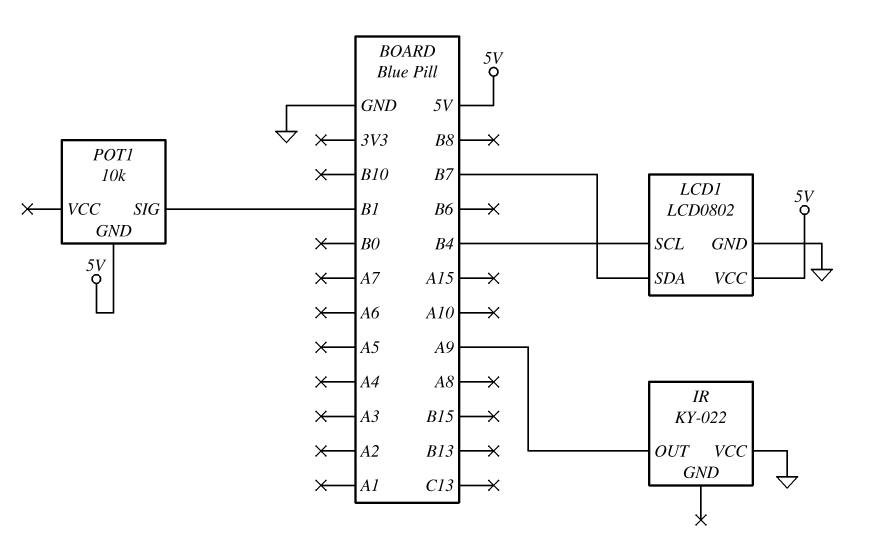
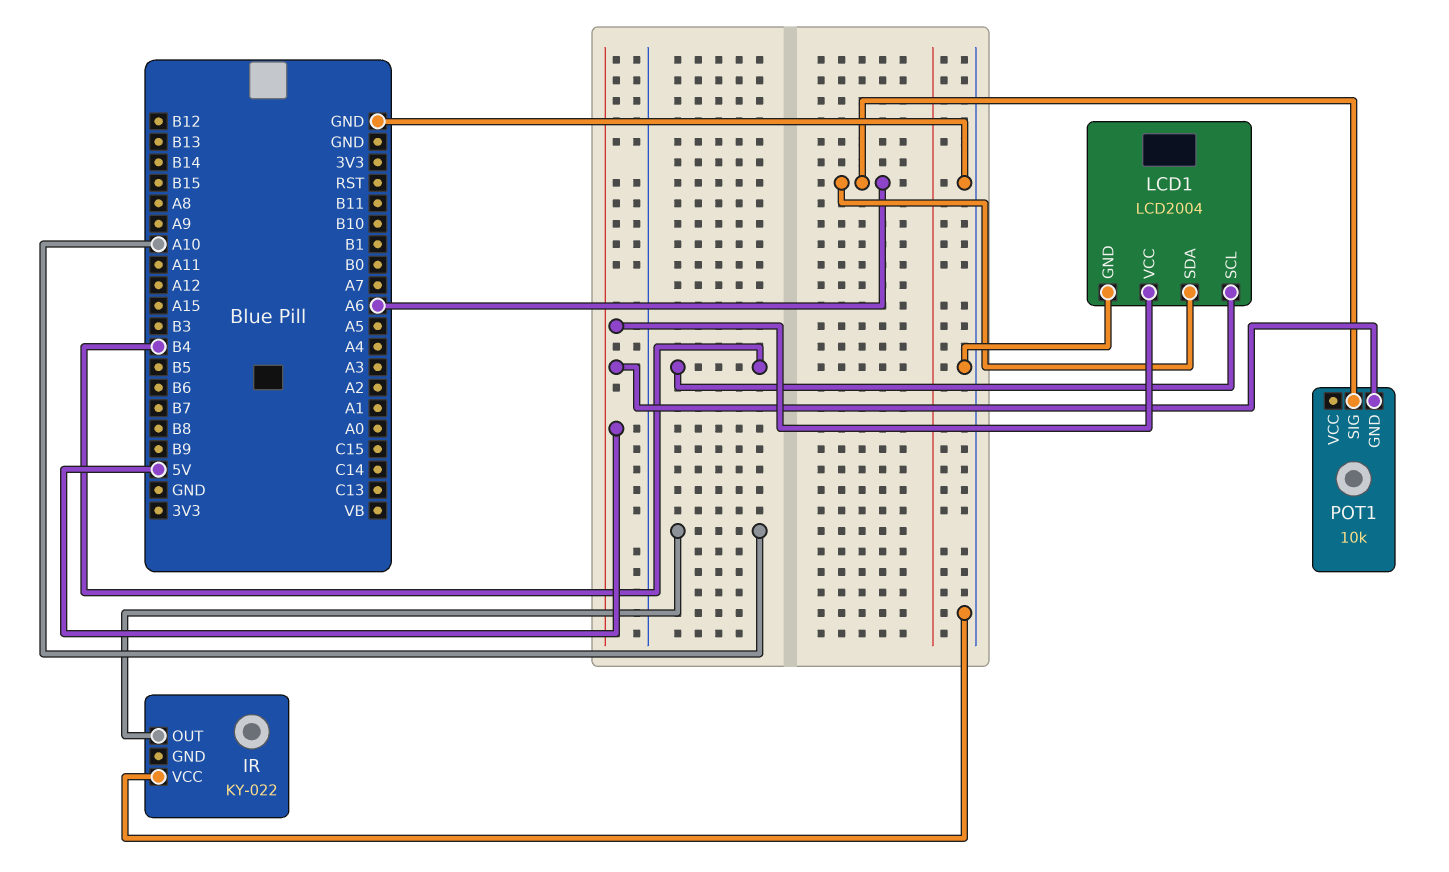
IR pin OUT: A9 -> A10
LCD1: LCD0802 -> LCD2004
LCD1 pin SDA: B7 -> A6
POT1 pin SIG: B1 -> A6

